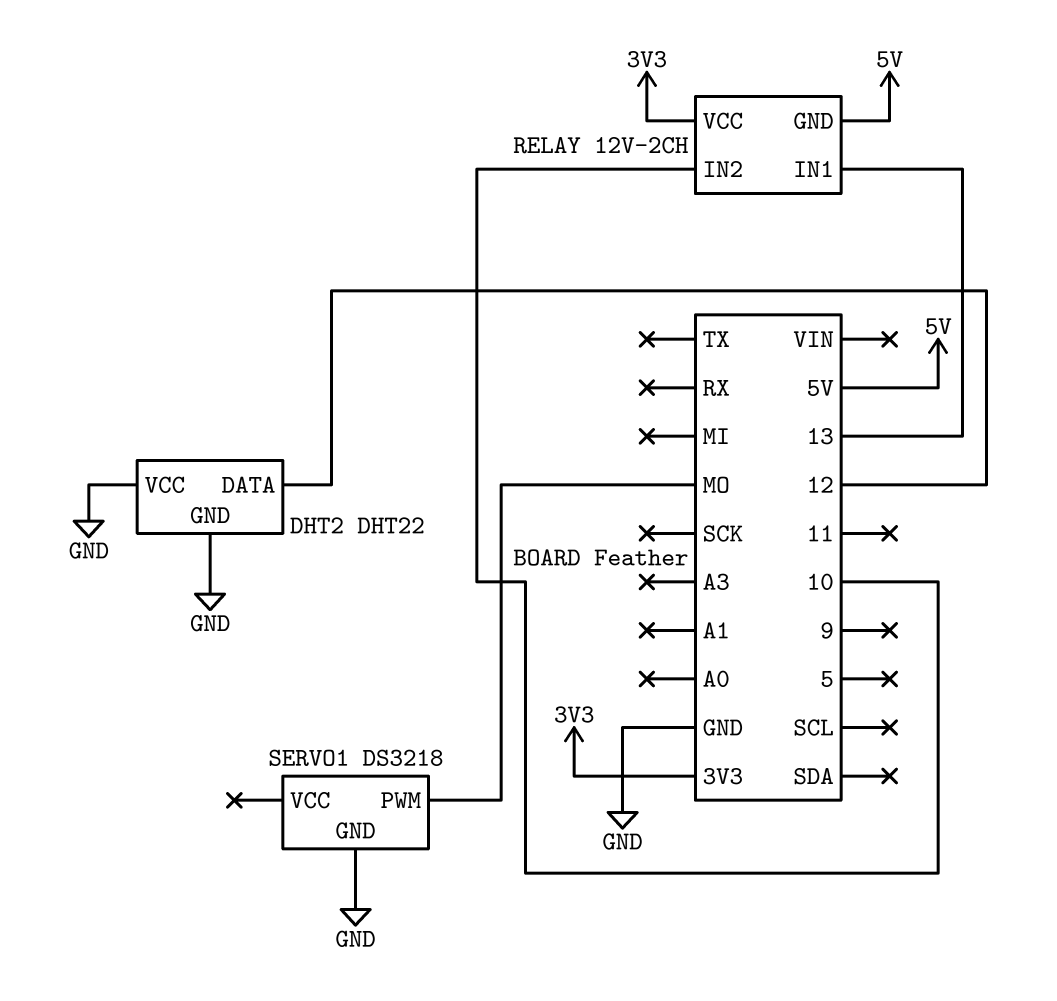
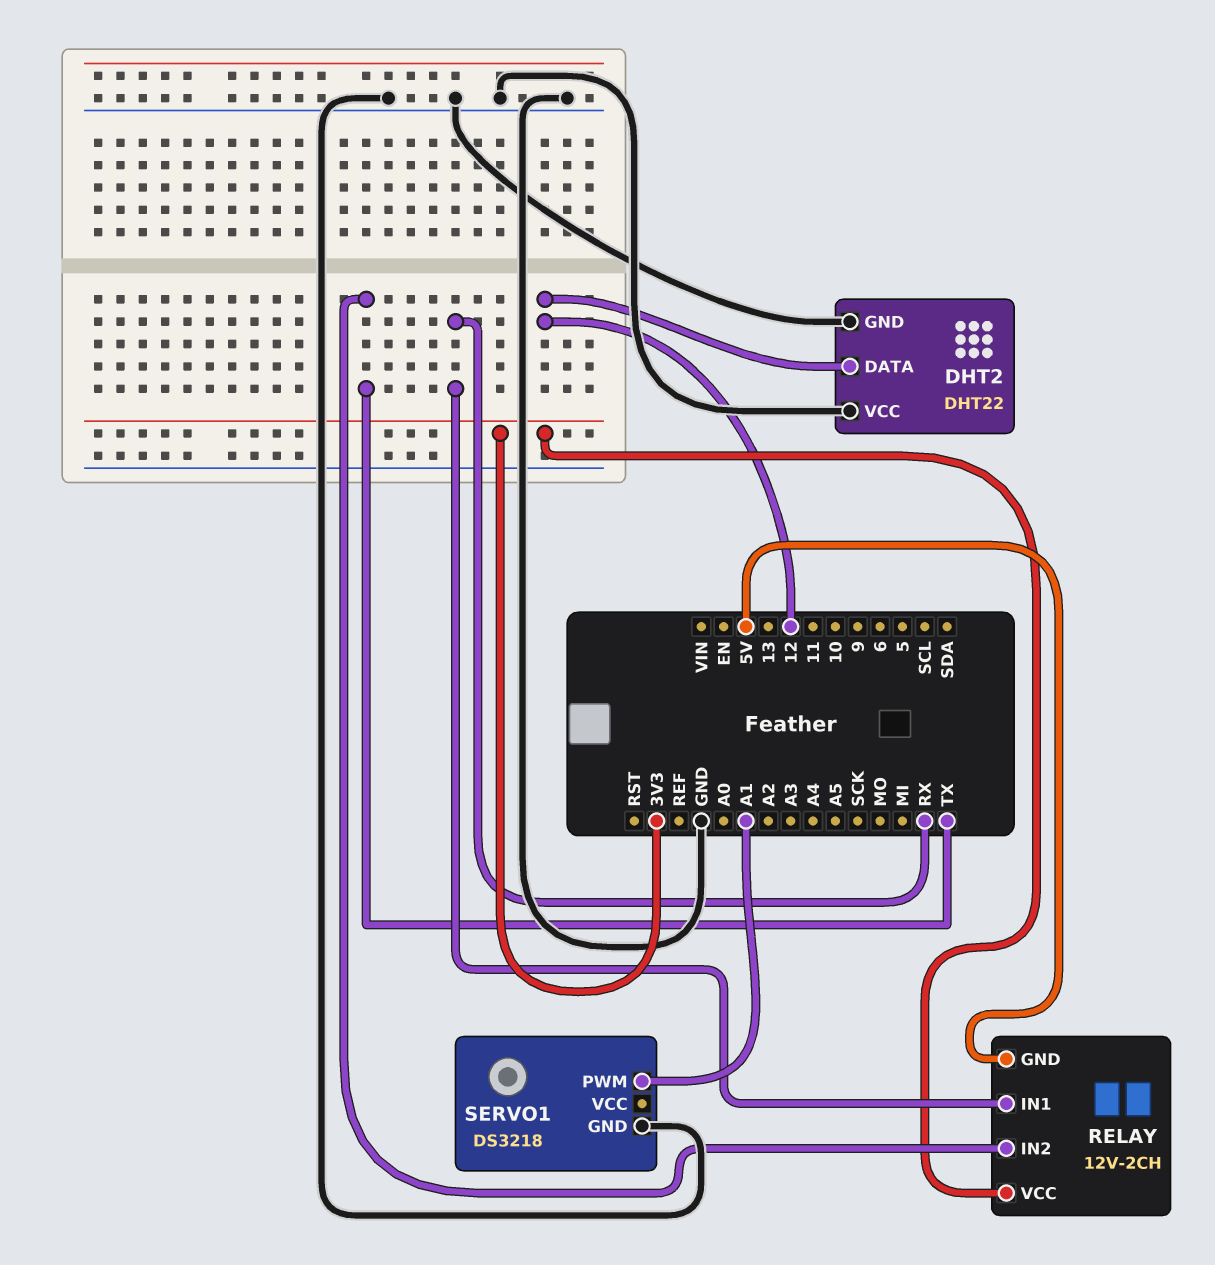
RELAY pin IN1: 13 -> RX
RELAY pin IN2: 10 -> TX
SERVO1 pin PWM: MO -> A1

